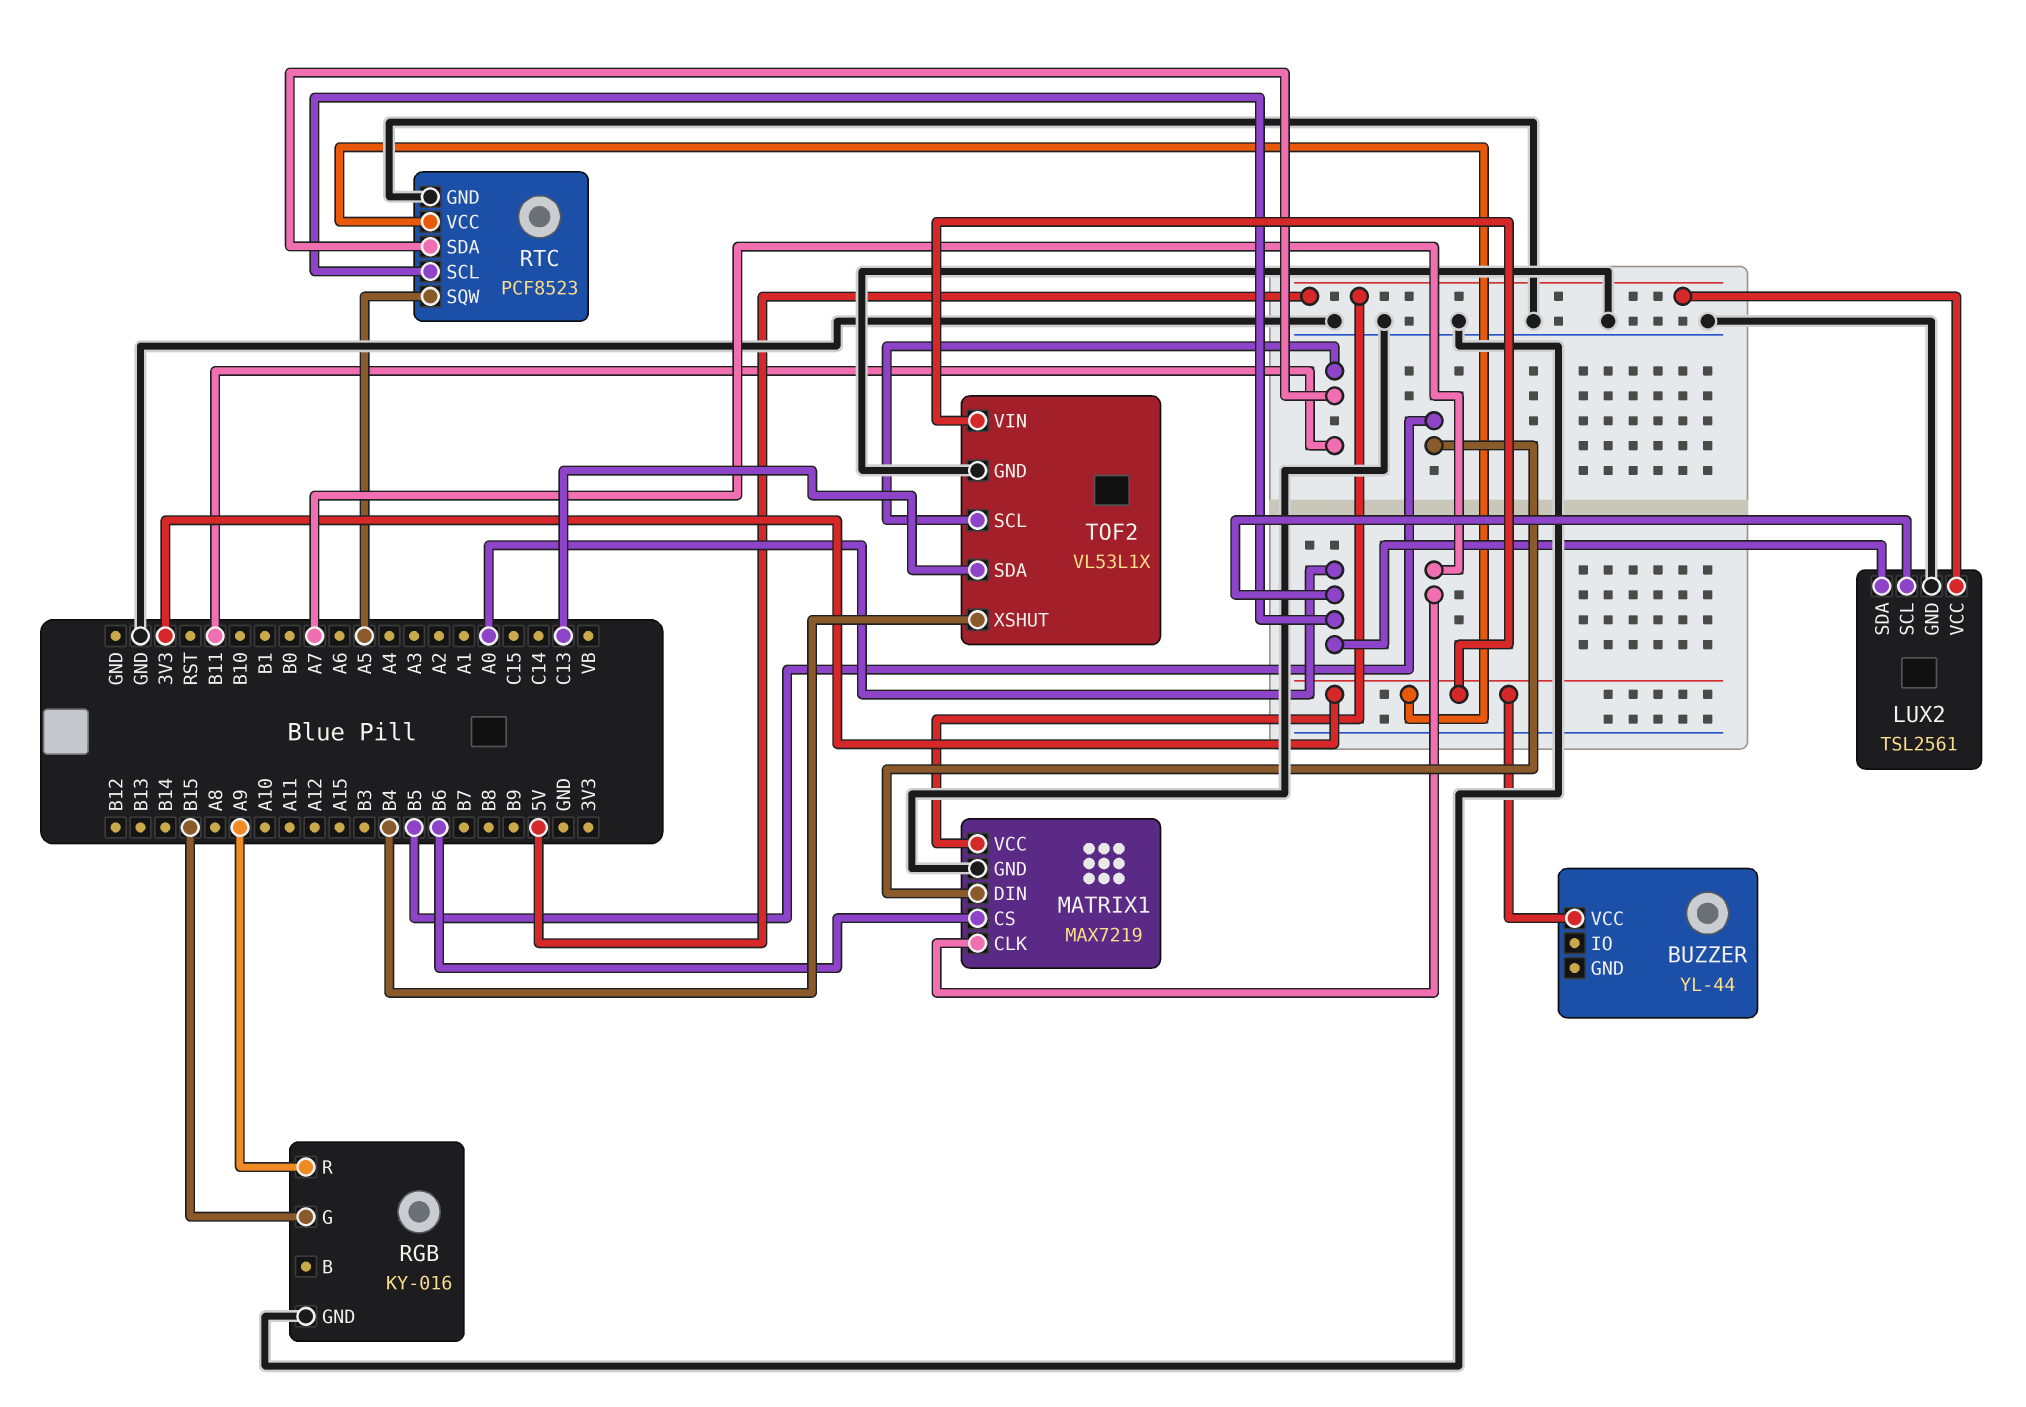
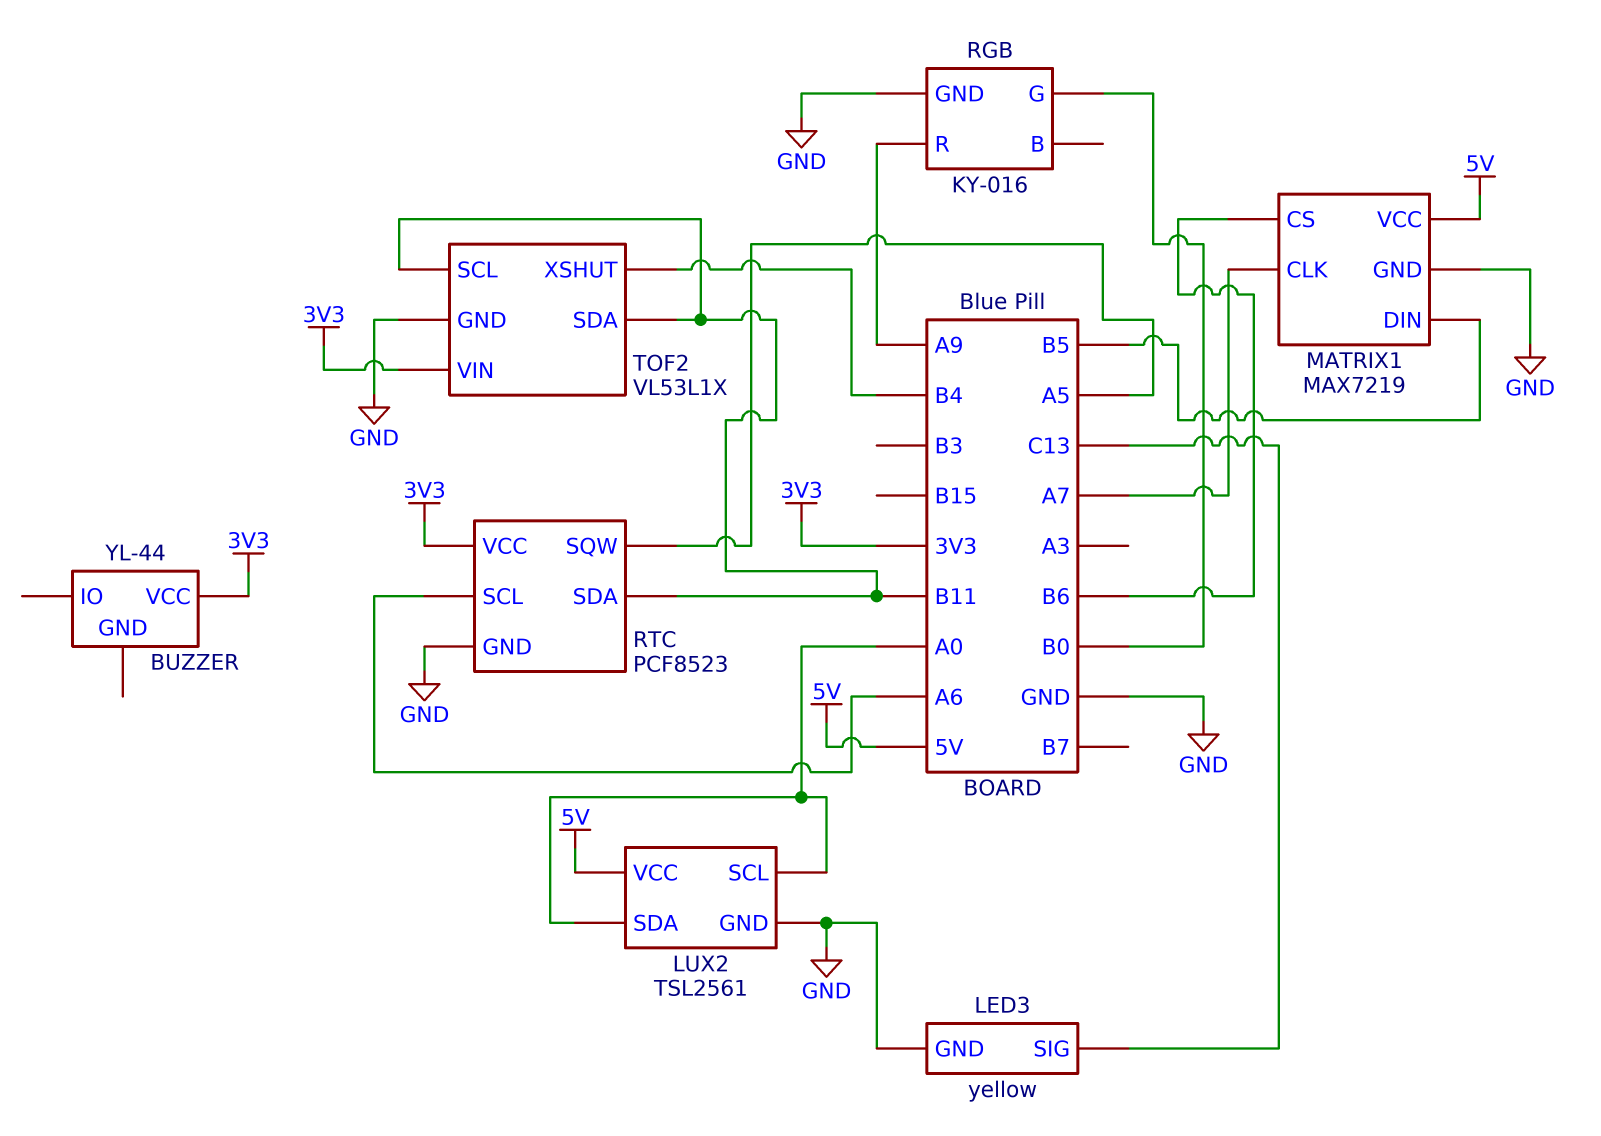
LED3: none -> yellow
LED3 pin GND: none -> GND
LED3 pin SIG: none -> C13
RGB pin G: B15 -> B0
RTC pin SCL: A0 -> A6
TOF2 pin SDA: C13 -> B11

